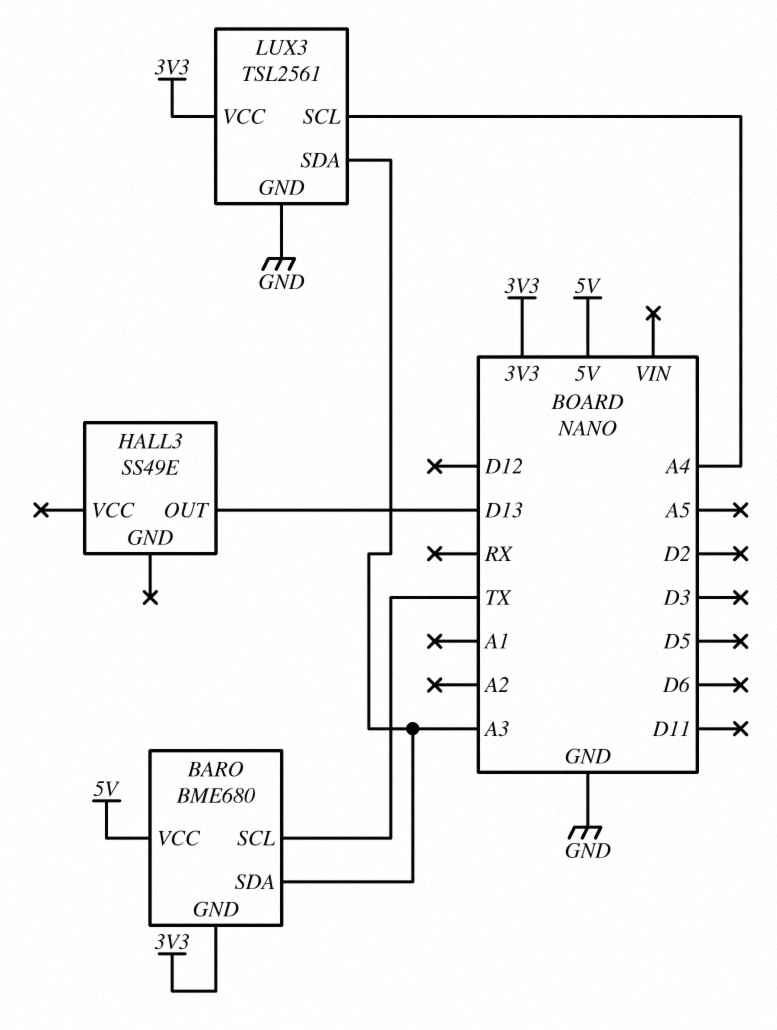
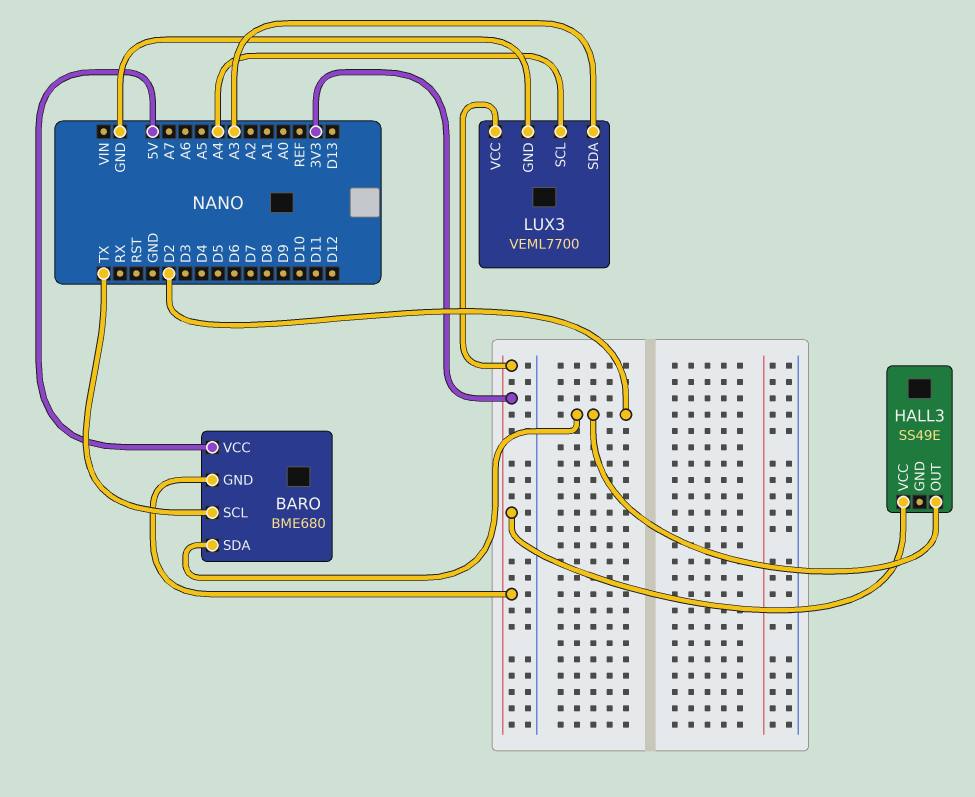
BARO pin SDA: A3 -> D2
HALL3 pin OUT: D13 -> D2
HALL3 pin VCC: none -> 3V3
LUX3: TSL2561 -> VEML7700

